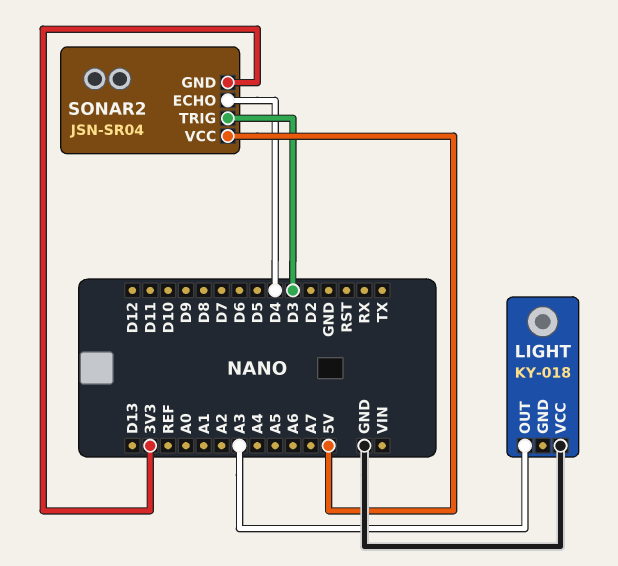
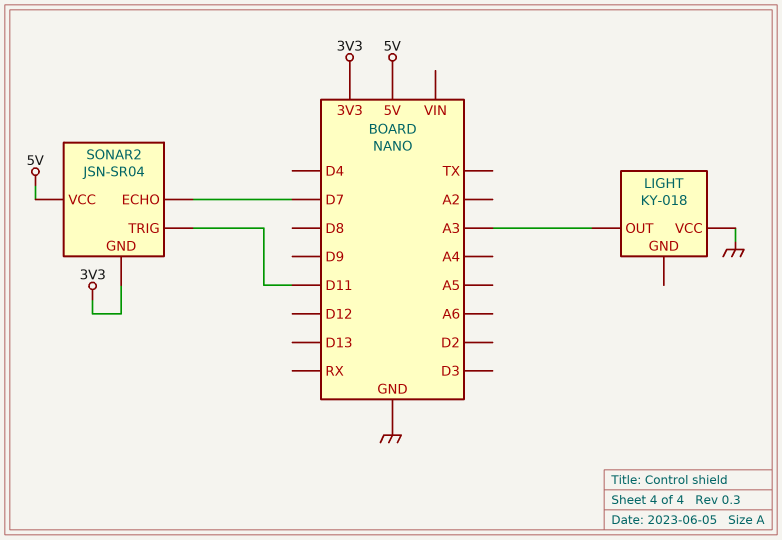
SONAR2 pin ECHO: D4 -> D7
SONAR2 pin TRIG: D3 -> D11

